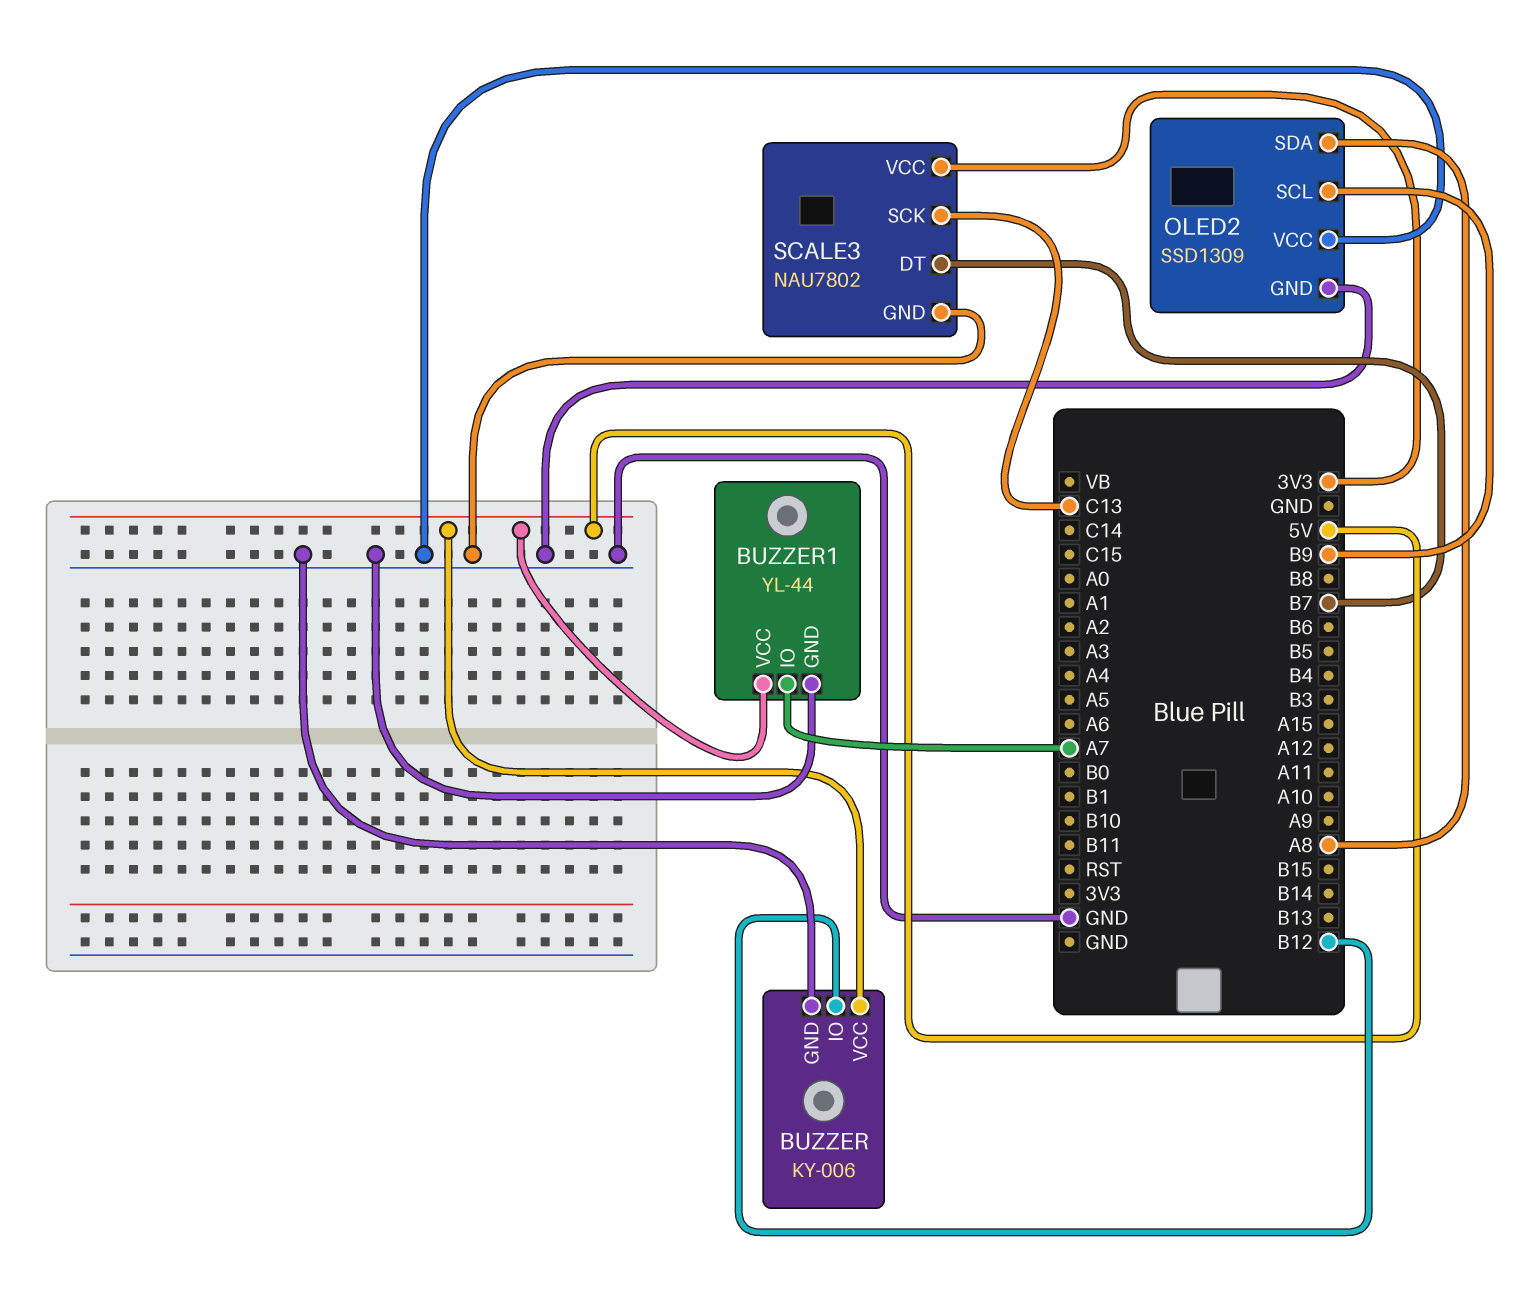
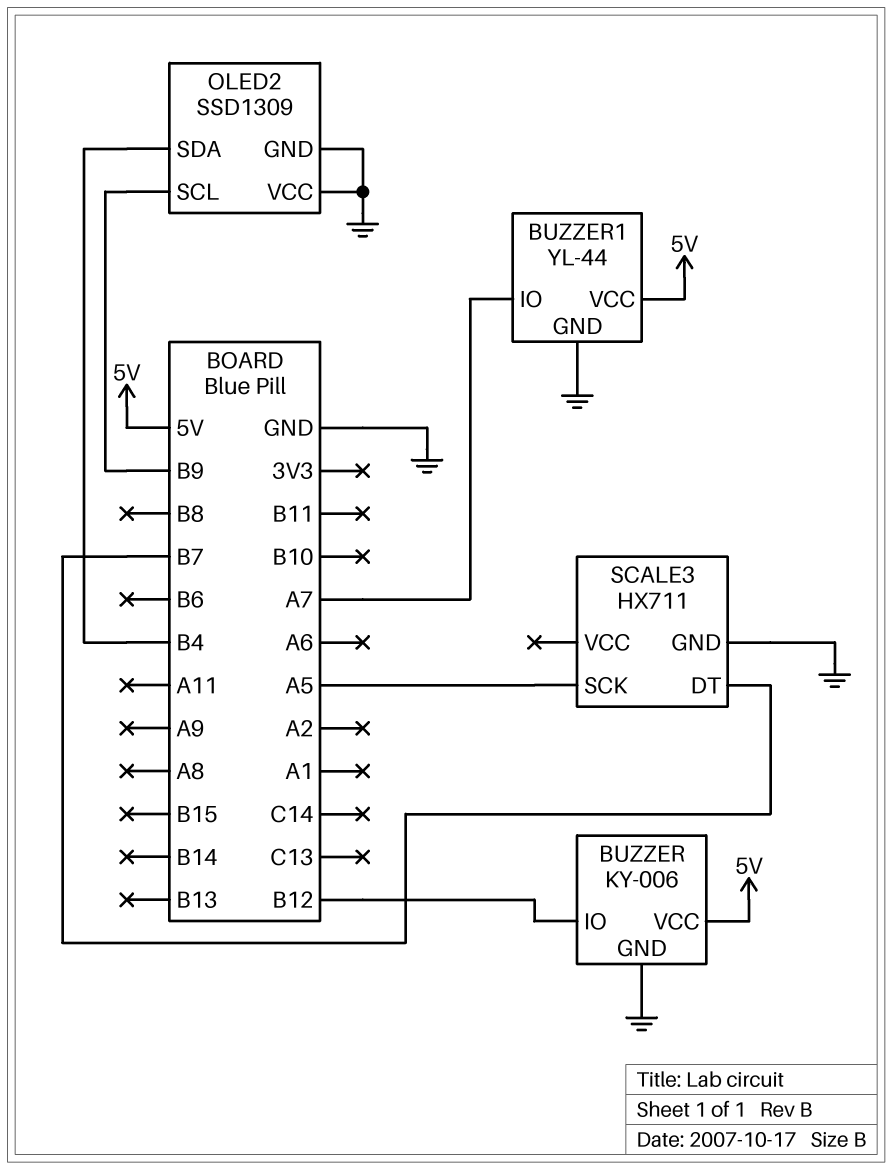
OLED2 pin SDA: A8 -> B4
SCALE3: NAU7802 -> HX711
SCALE3 pin SCK: C13 -> A5
SCALE3 pin VCC: 3V3 -> none

